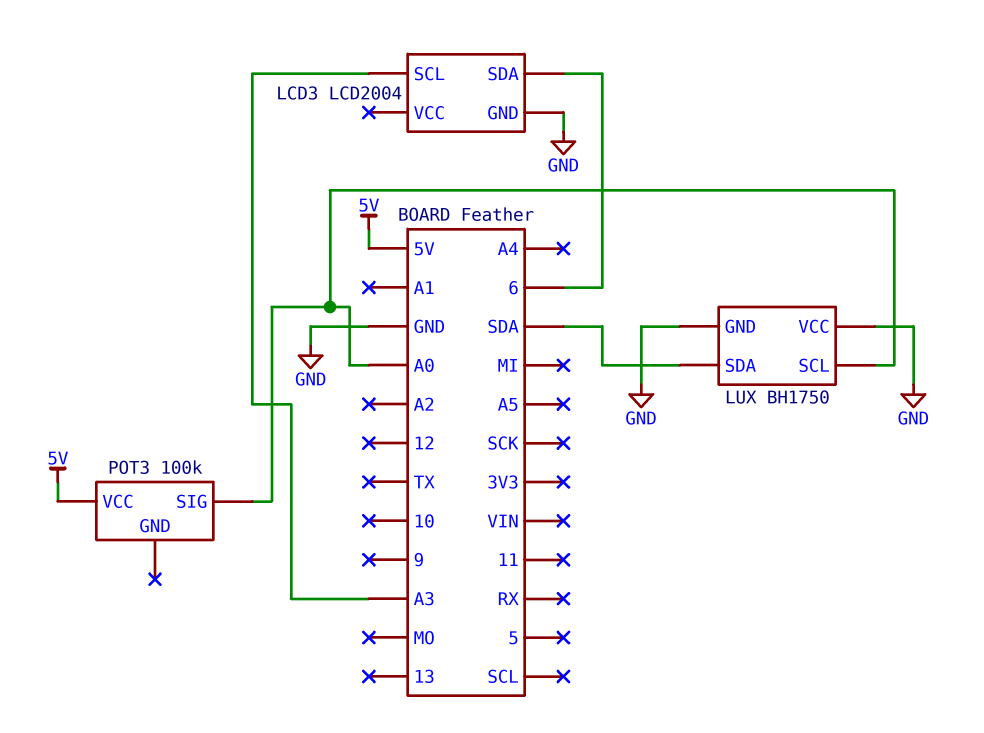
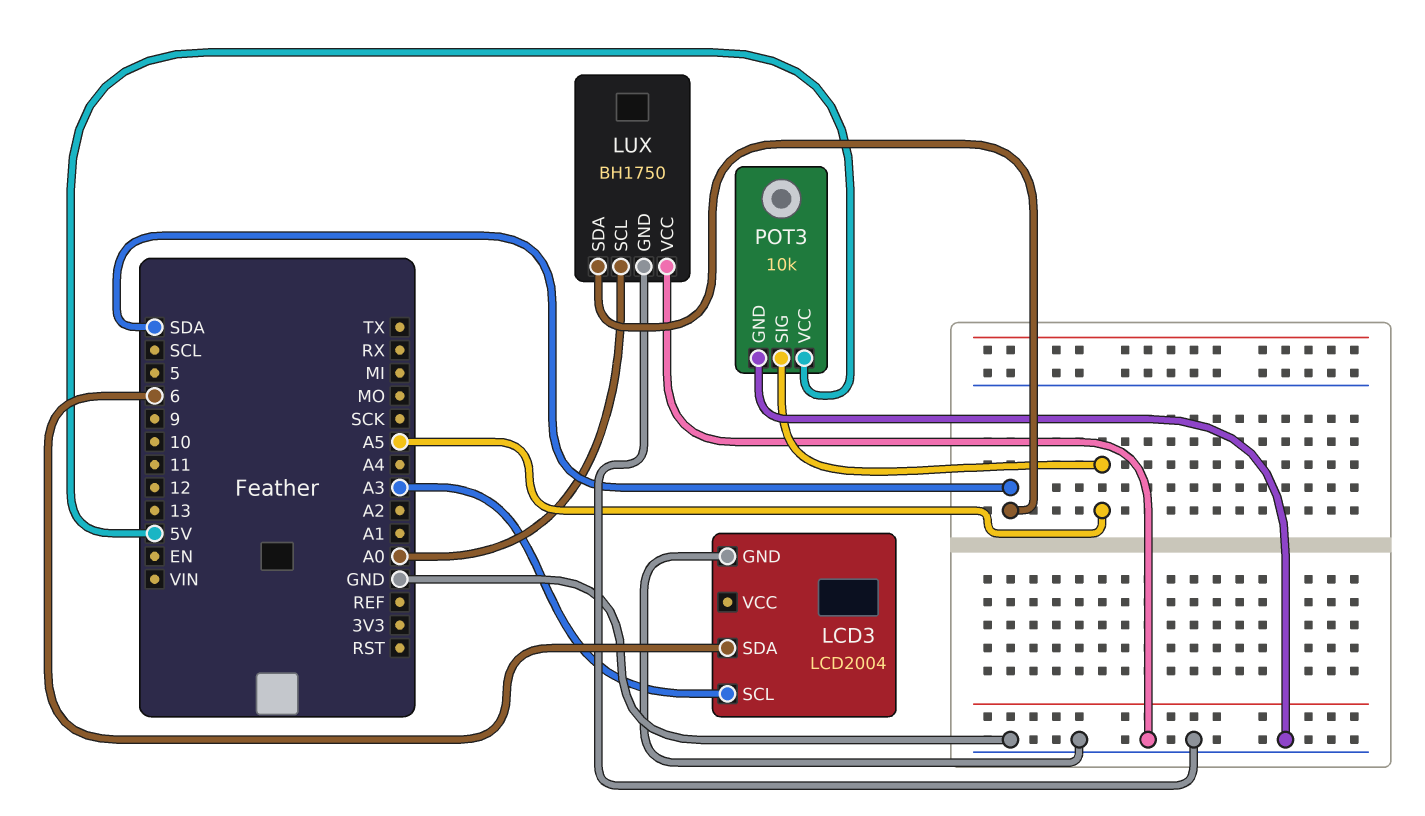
POT3: 100k -> 10k
POT3 pin GND: none -> GND
POT3 pin SIG: A0 -> A5

